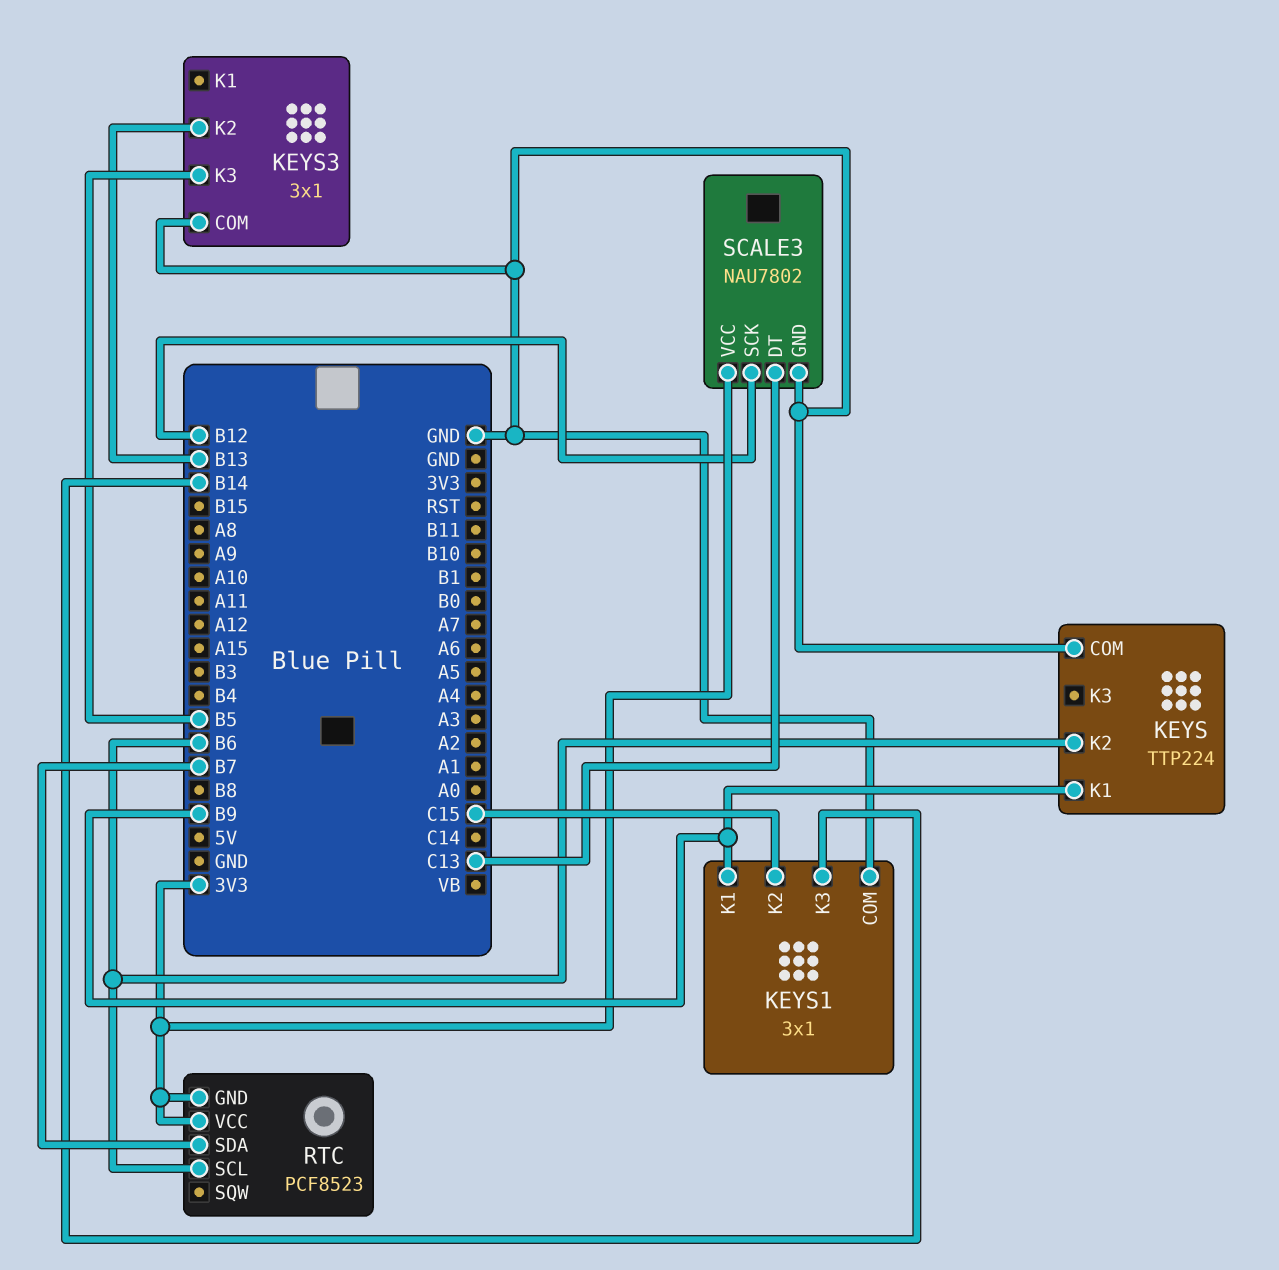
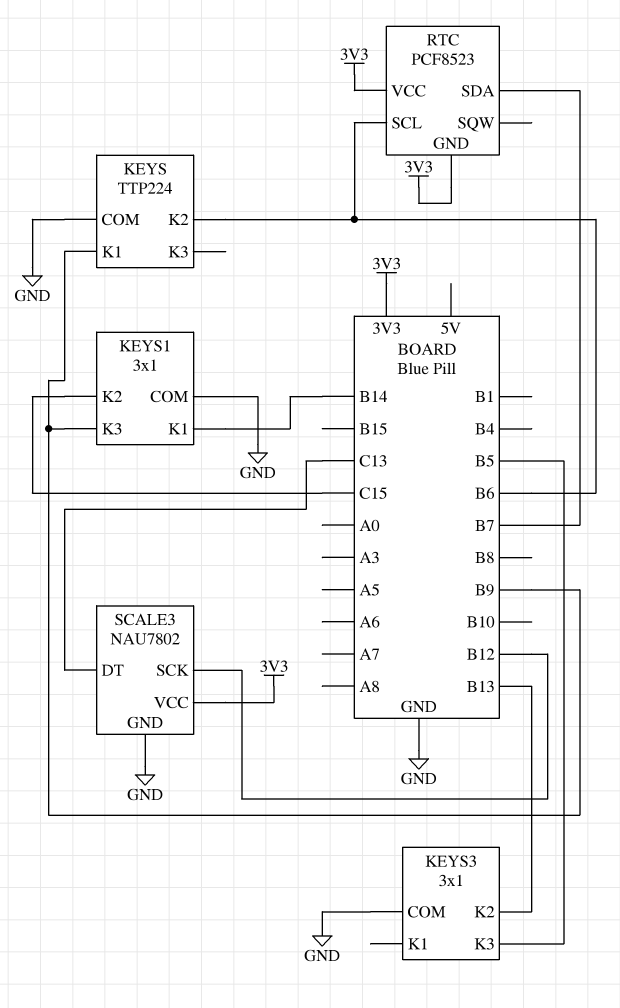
KEYS1 pin K1: B9 -> B14
KEYS1 pin K3: B14 -> B9

